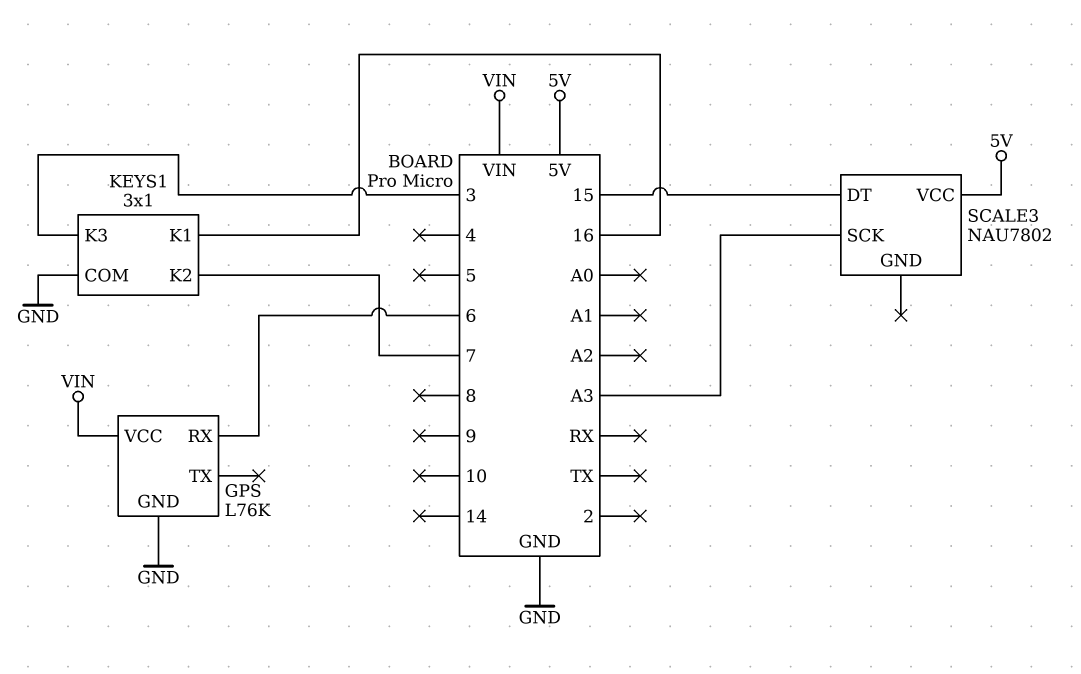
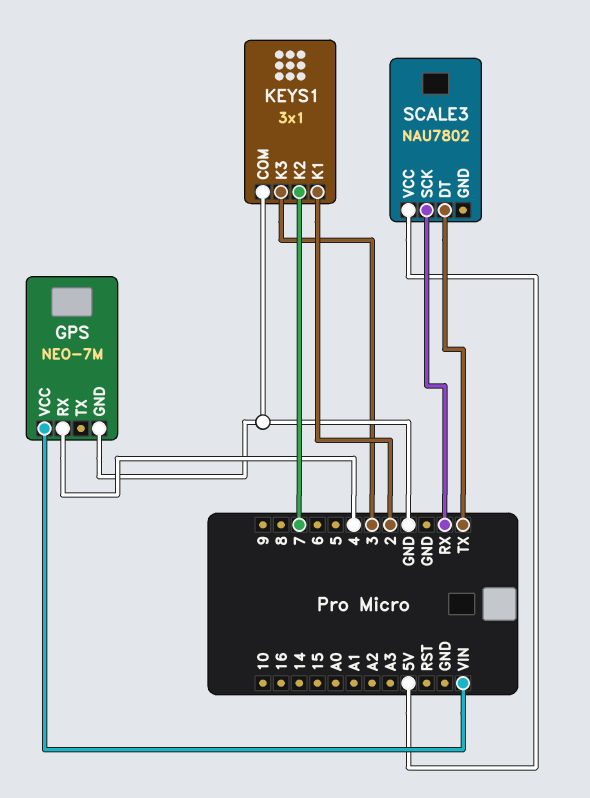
GPS: L76K -> NEO-7M
GPS pin RX: 6 -> 4
KEYS1 pin K1: 16 -> 2
SCALE3 pin DT: 15 -> TX
SCALE3 pin SCK: A3 -> RX

